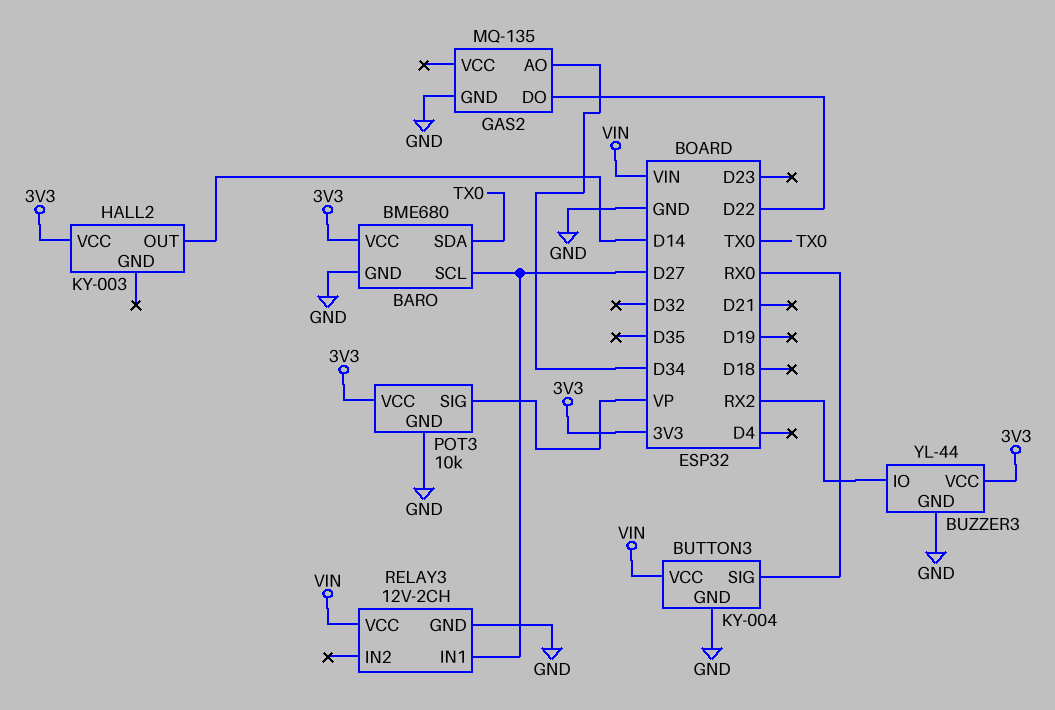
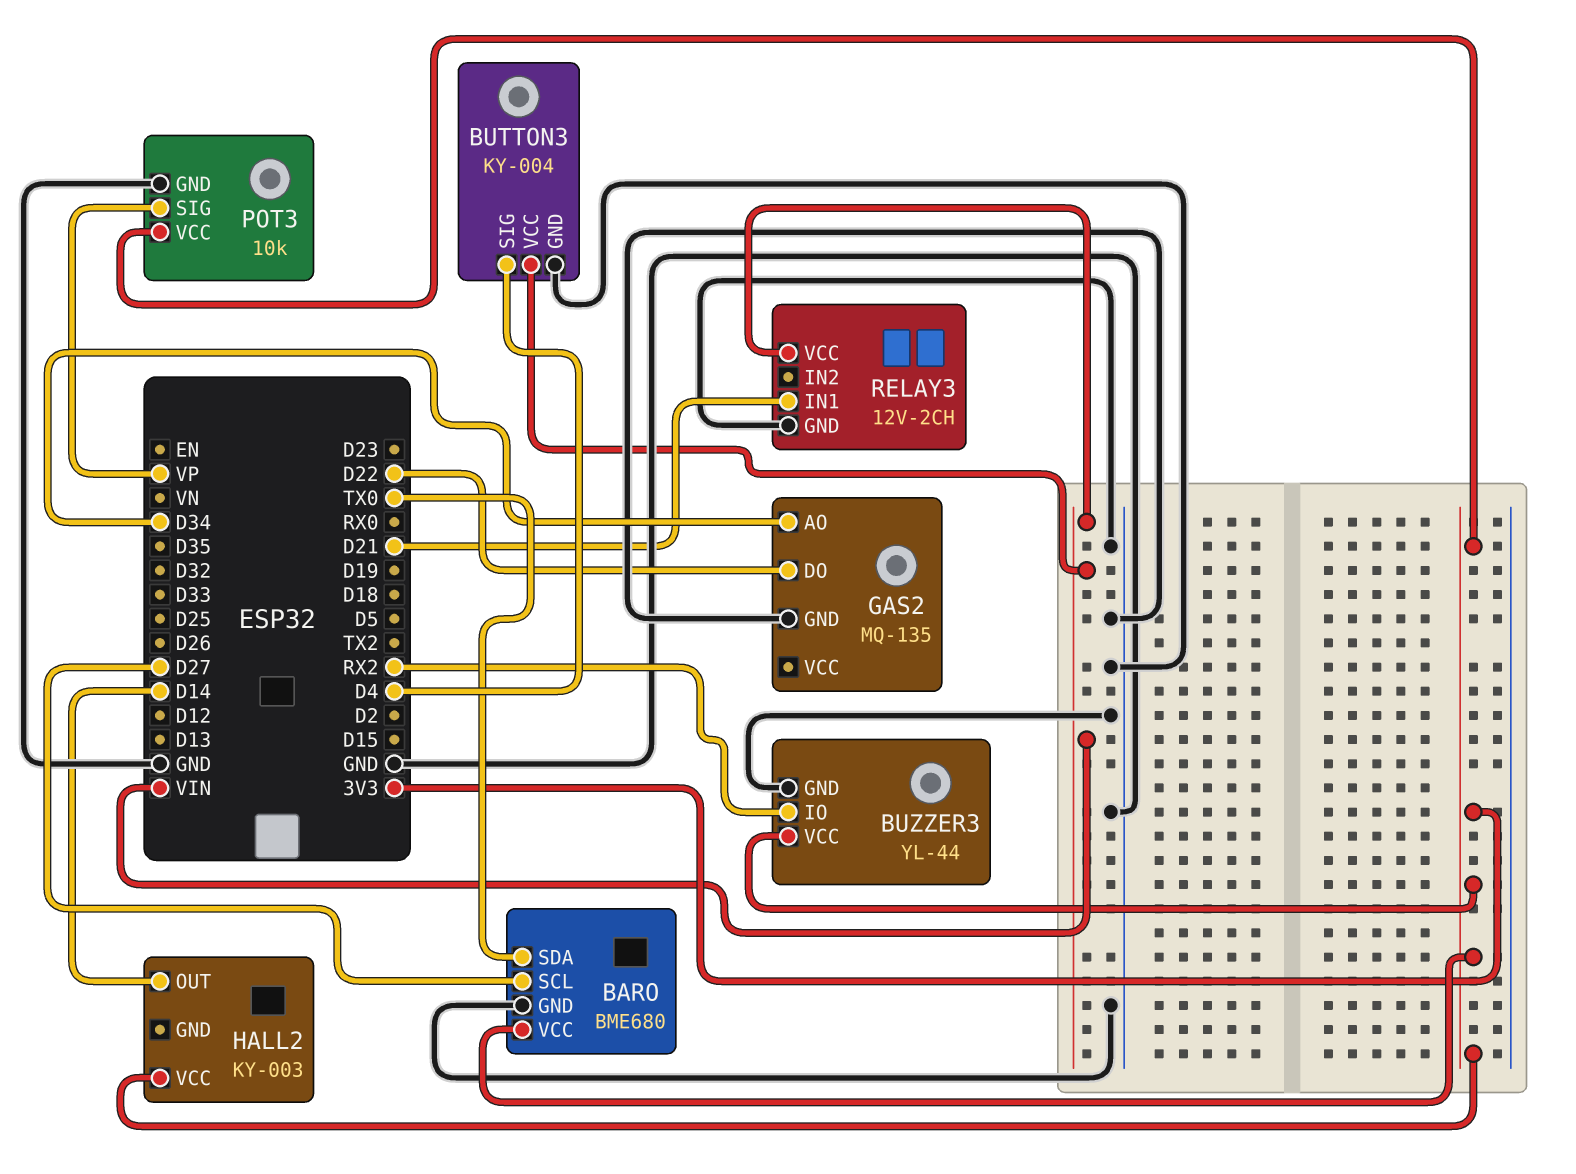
BUTTON3 pin SIG: RX0 -> D4
RELAY3 pin IN1: D27 -> D21

